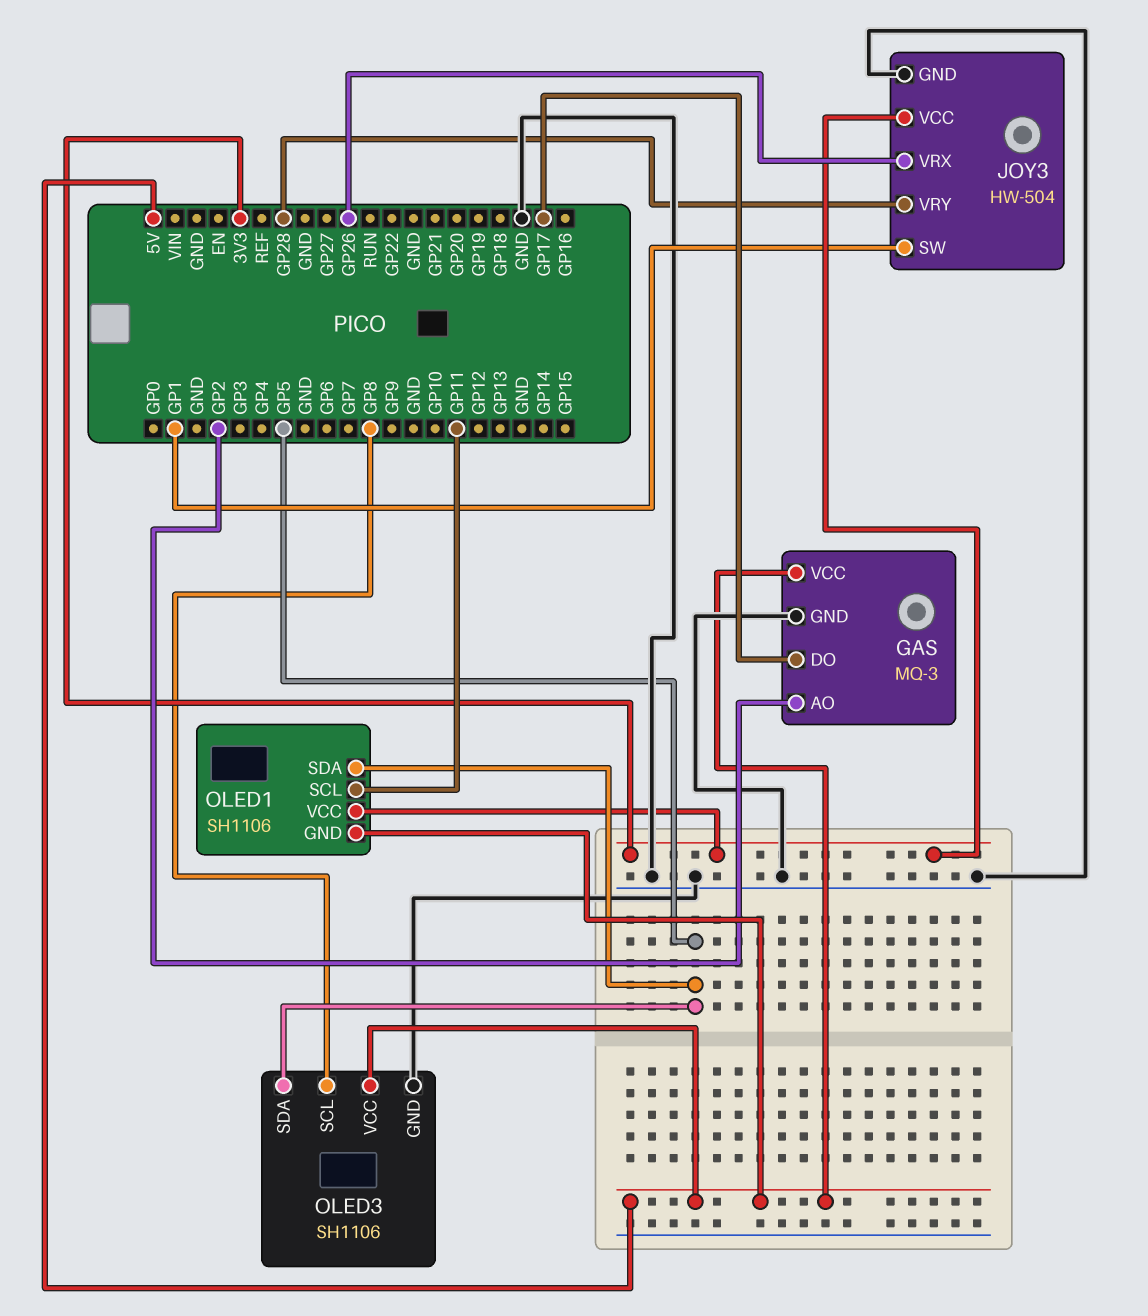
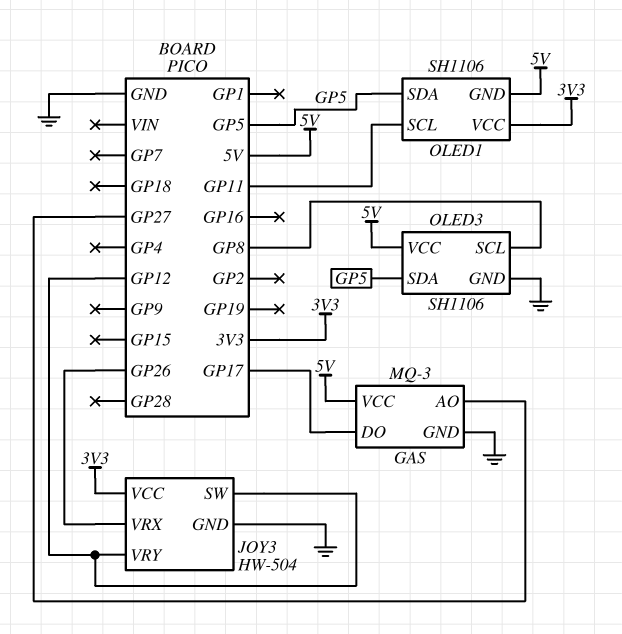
GAS pin AO: GP2 -> GP27
JOY3 pin SW: GP1 -> GP12
JOY3 pin VRY: GP28 -> GP12

